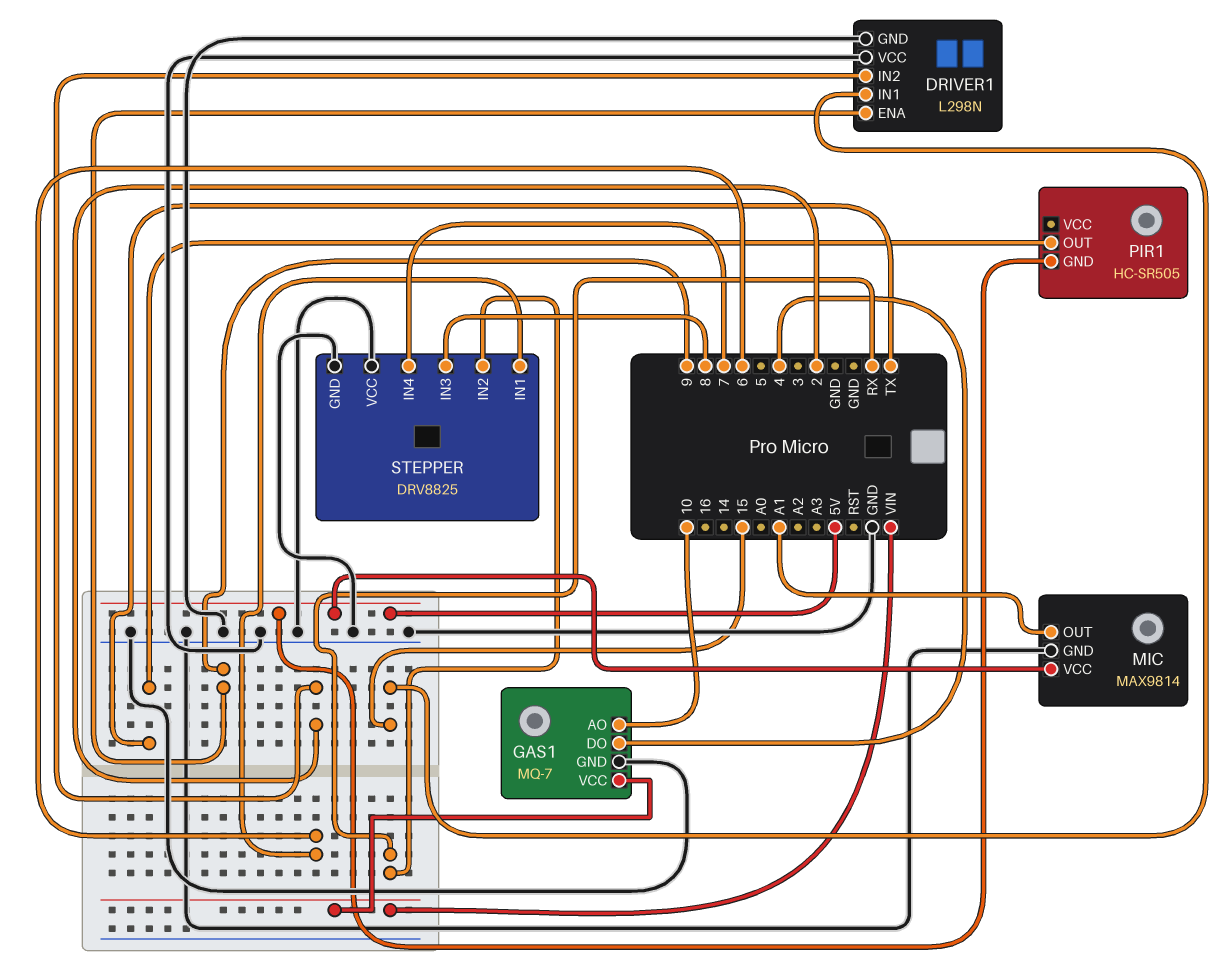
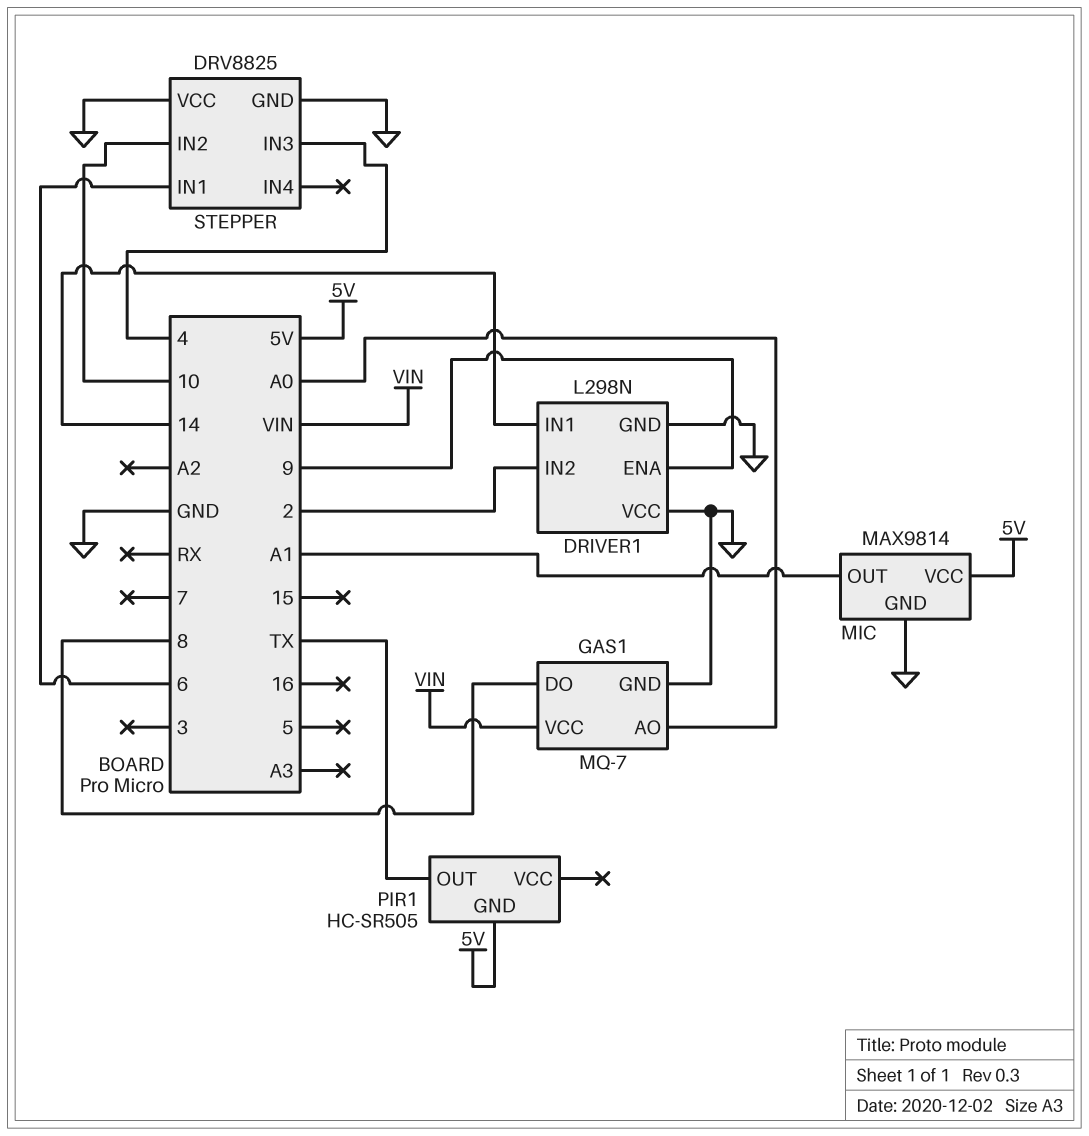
DRIVER1 pin IN1: 15 -> 14
GAS1 pin AO: 10 -> A0
GAS1 pin DO: 4 -> 8
STEPPER pin IN2: RX -> 10
STEPPER pin IN3: 8 -> 4
STEPPER pin IN4: 7 -> none

